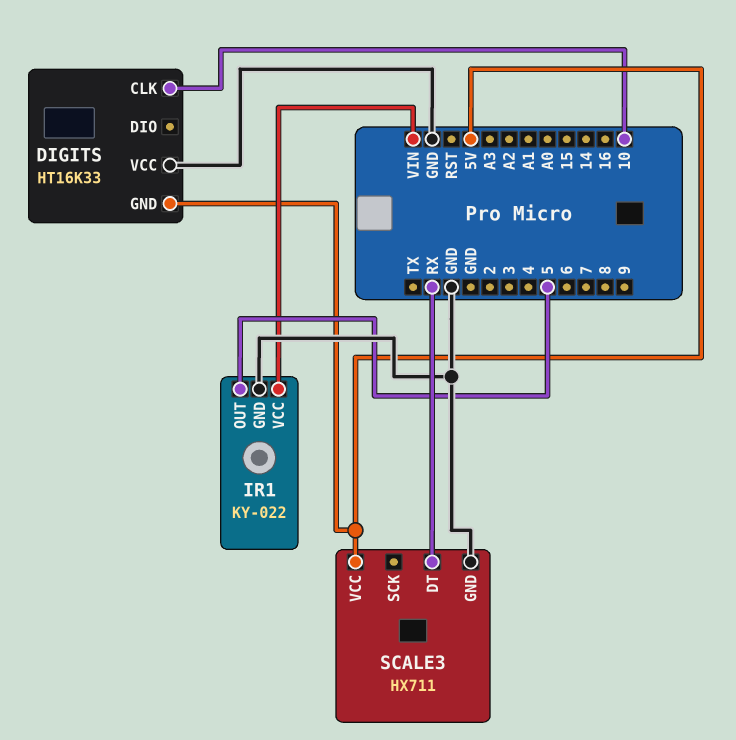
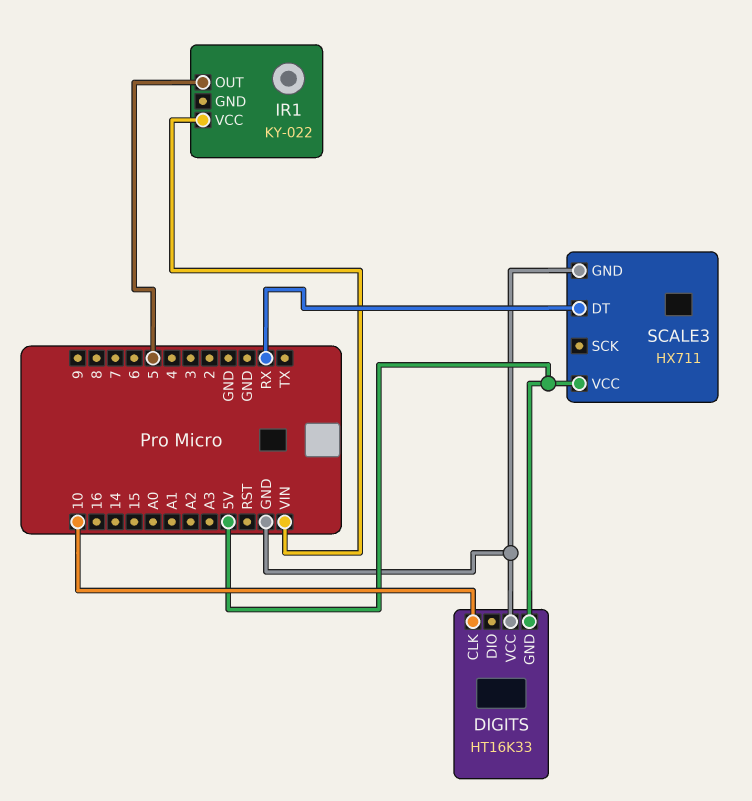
IR1 pin GND: GND -> none

